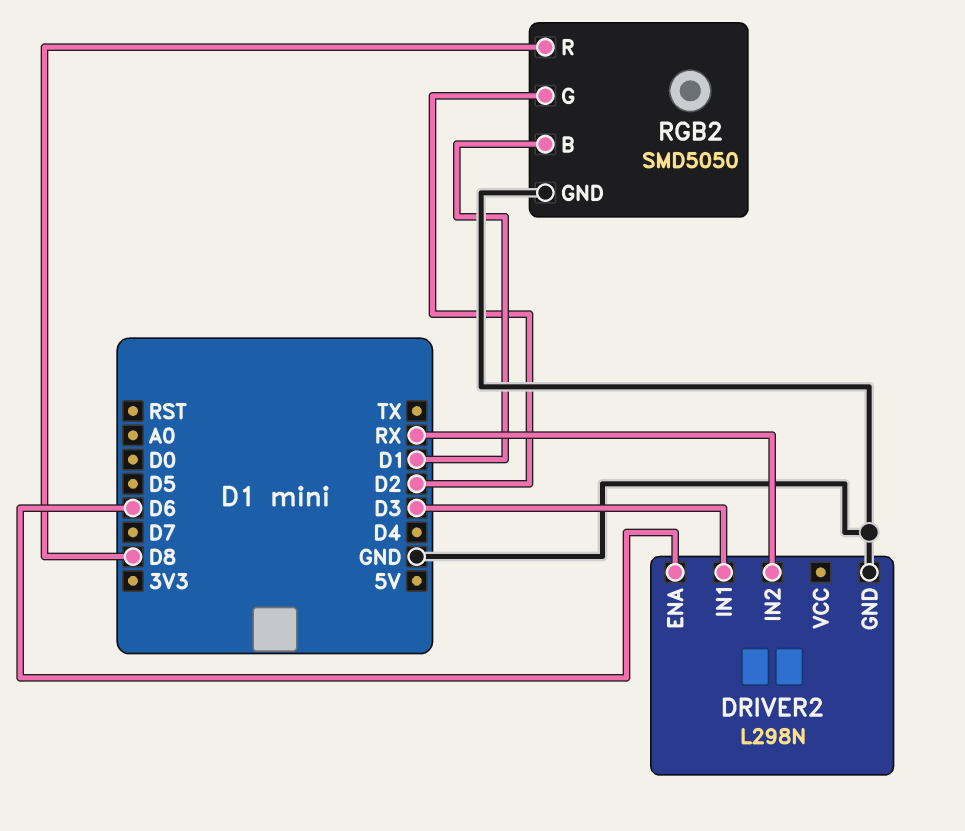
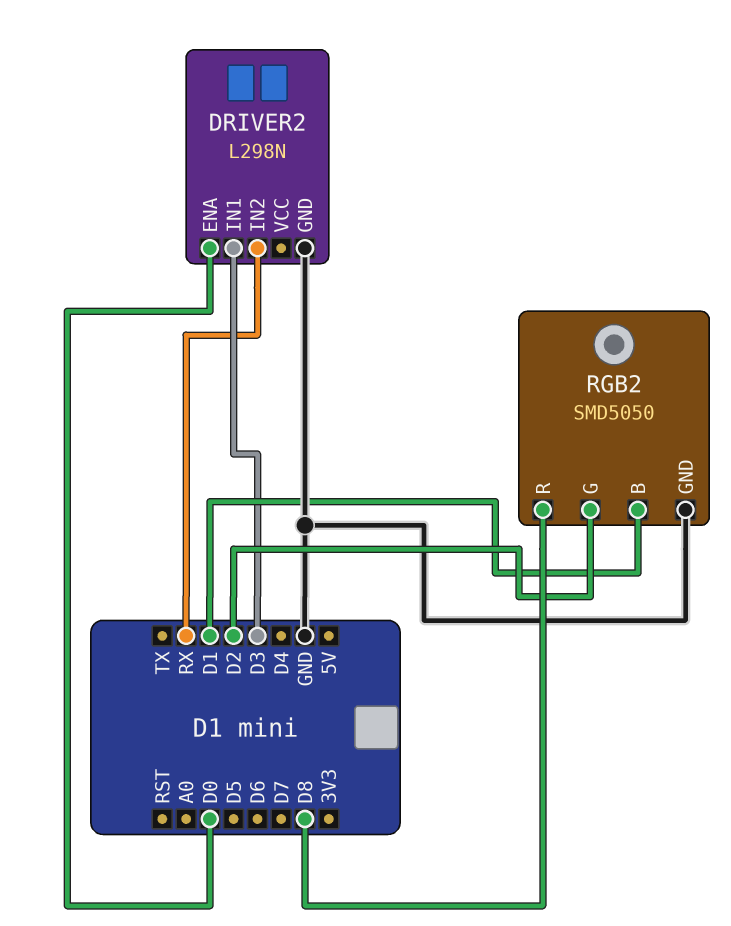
DRIVER2 pin ENA: D6 -> D0

